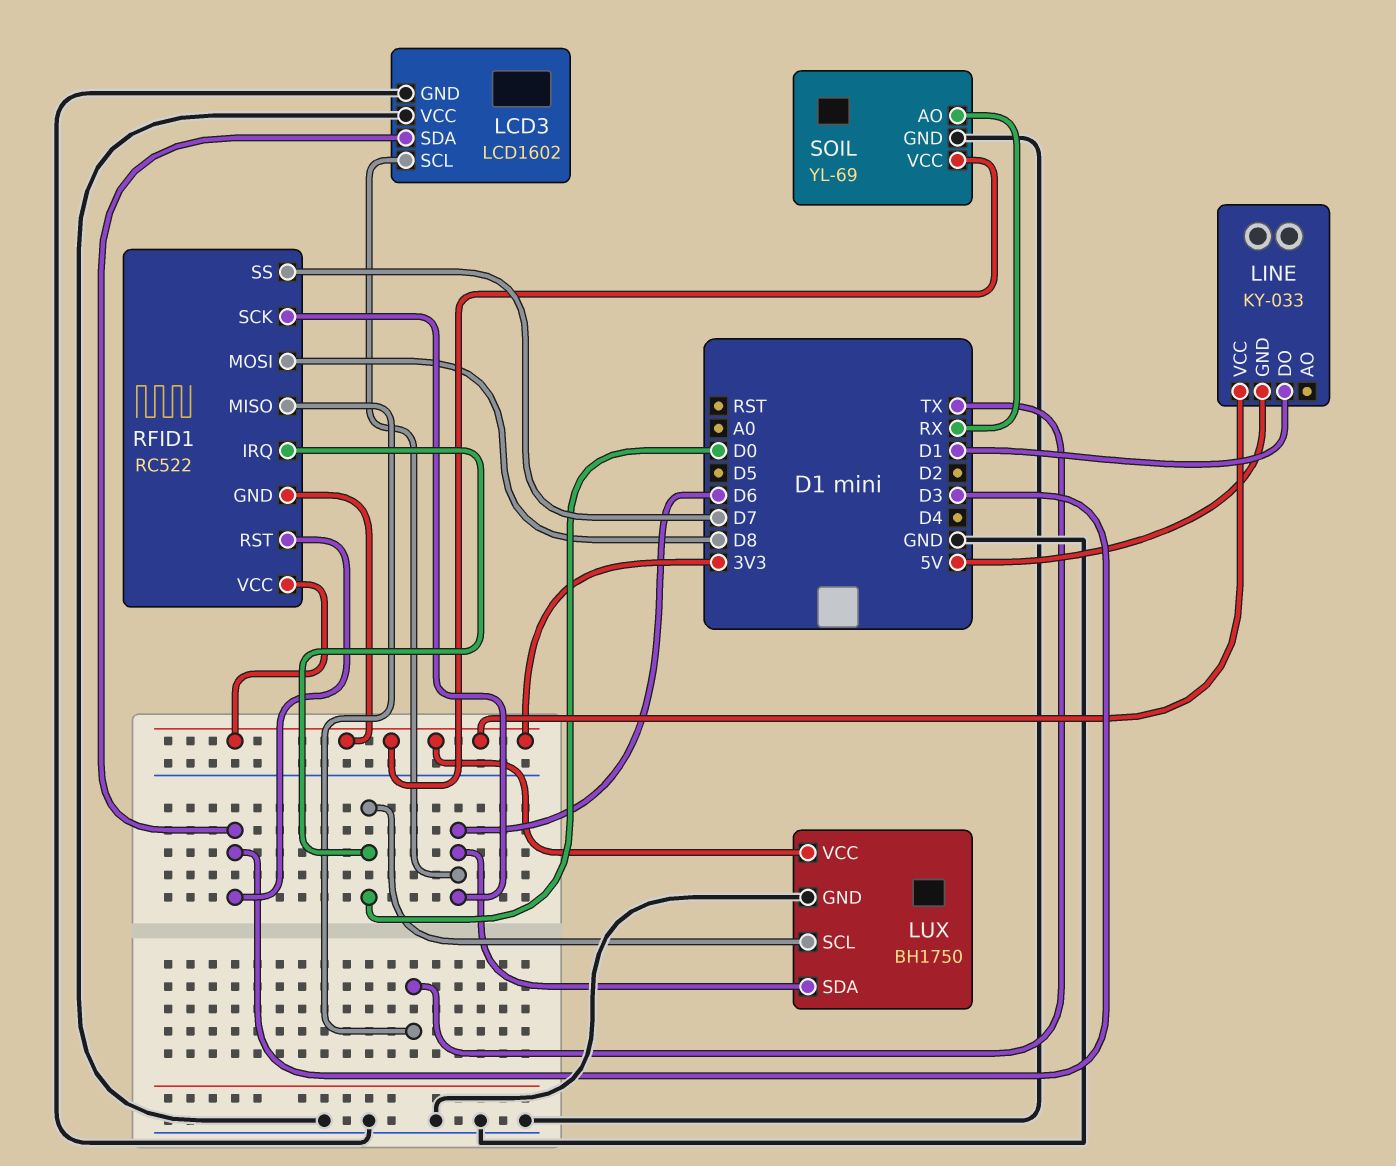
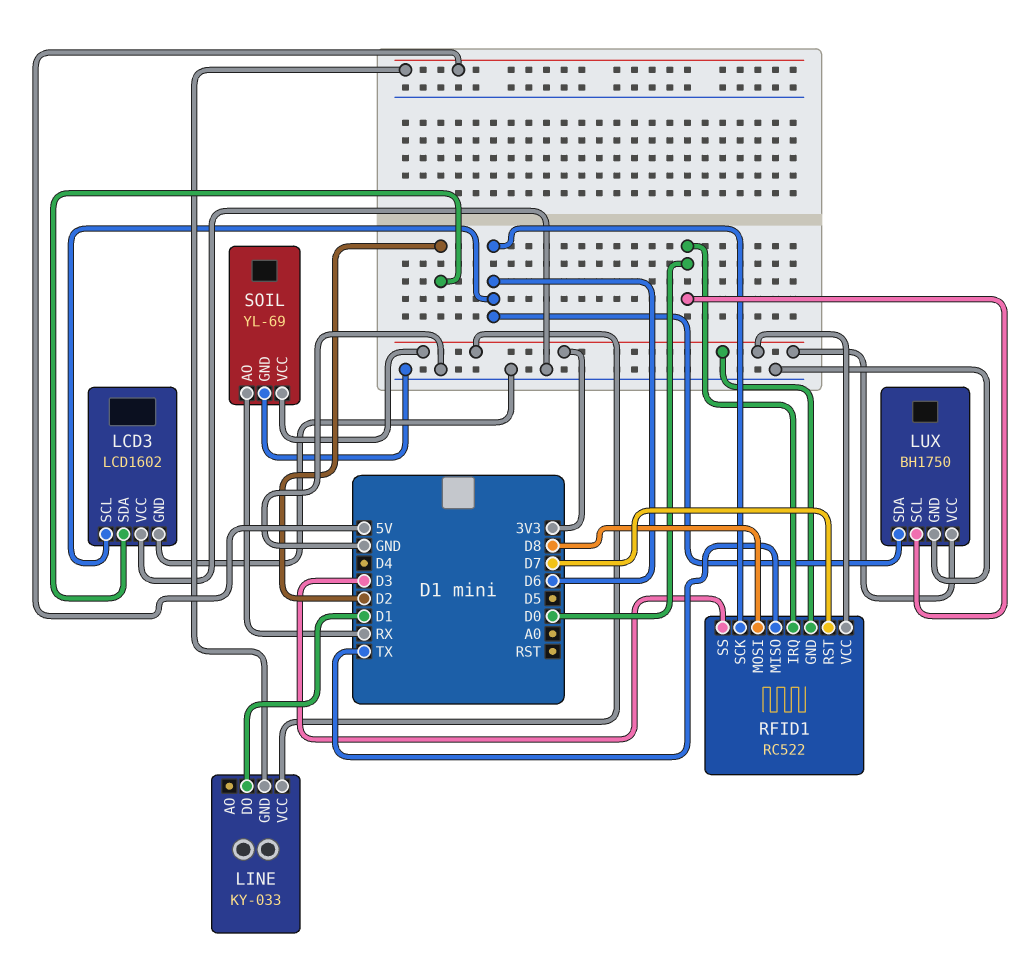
LCD3 pin SDA: D3 -> D2
RFID1 pin RST: D3 -> D7
RFID1 pin SS: D7 -> D3

